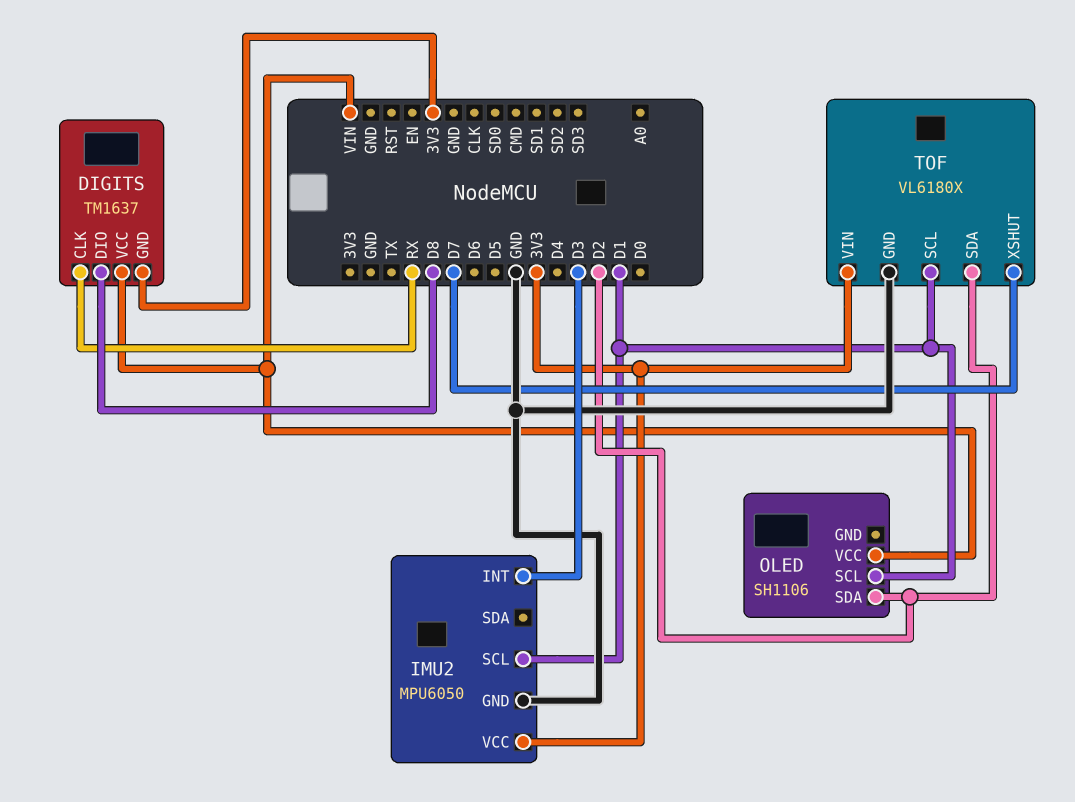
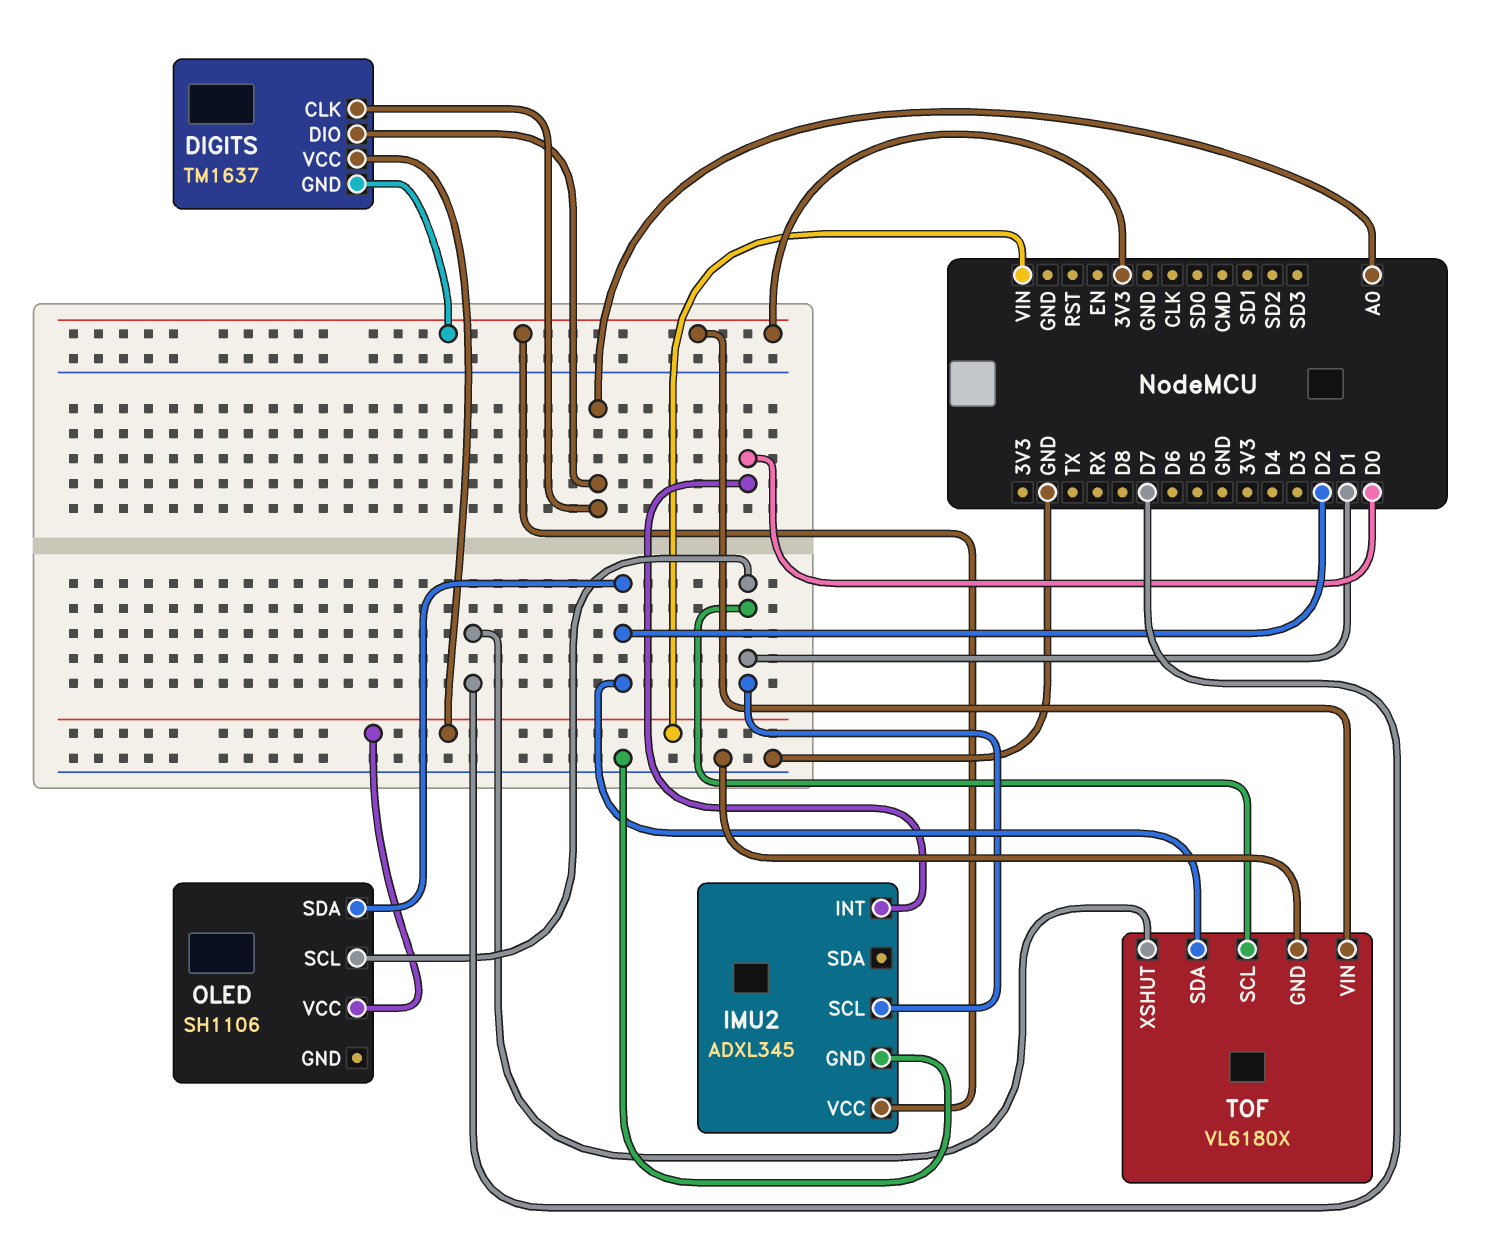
DIGITS pin CLK: RX -> A0
DIGITS pin DIO: D8 -> A0
IMU2: MPU6050 -> ADXL345
IMU2 pin INT: D3 -> D0

